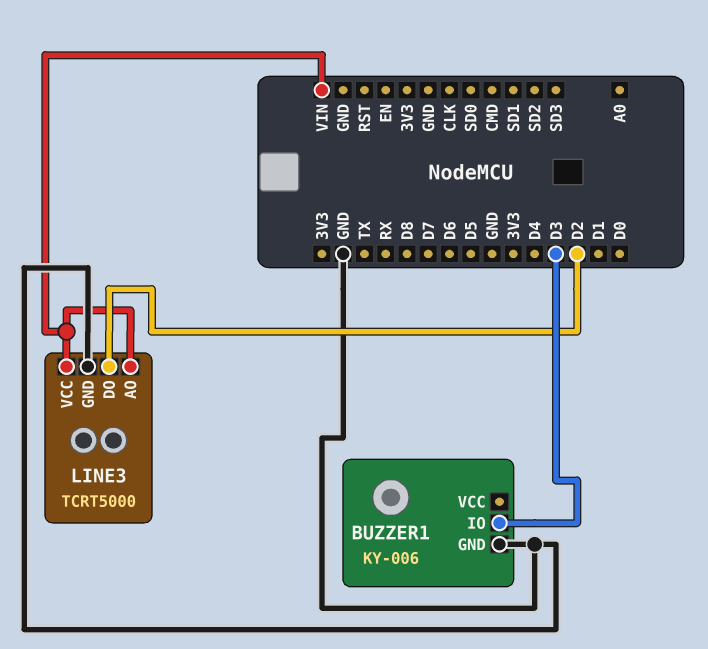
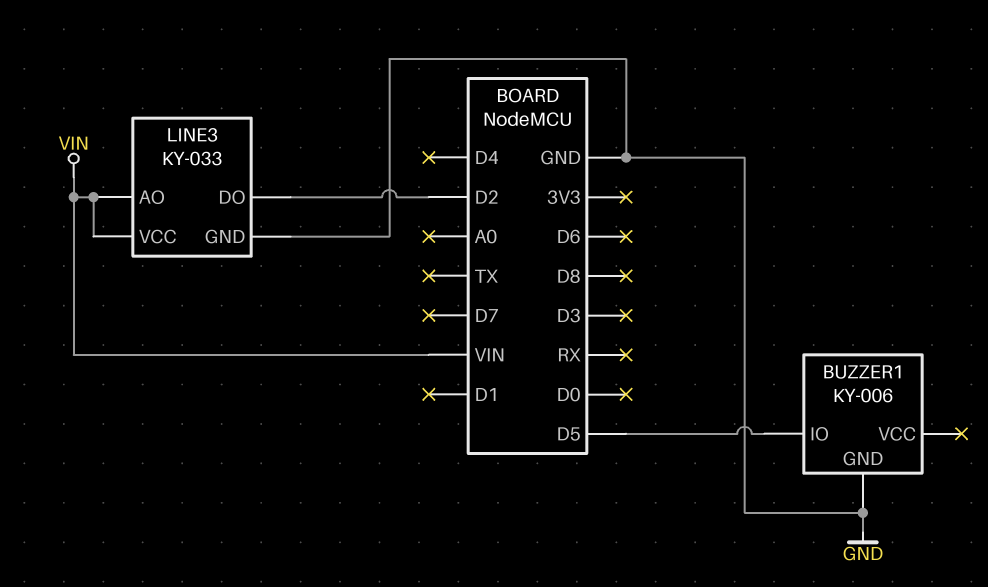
BUZZER1 pin IO: D3 -> D5
LINE3: TCRT5000 -> KY-033

